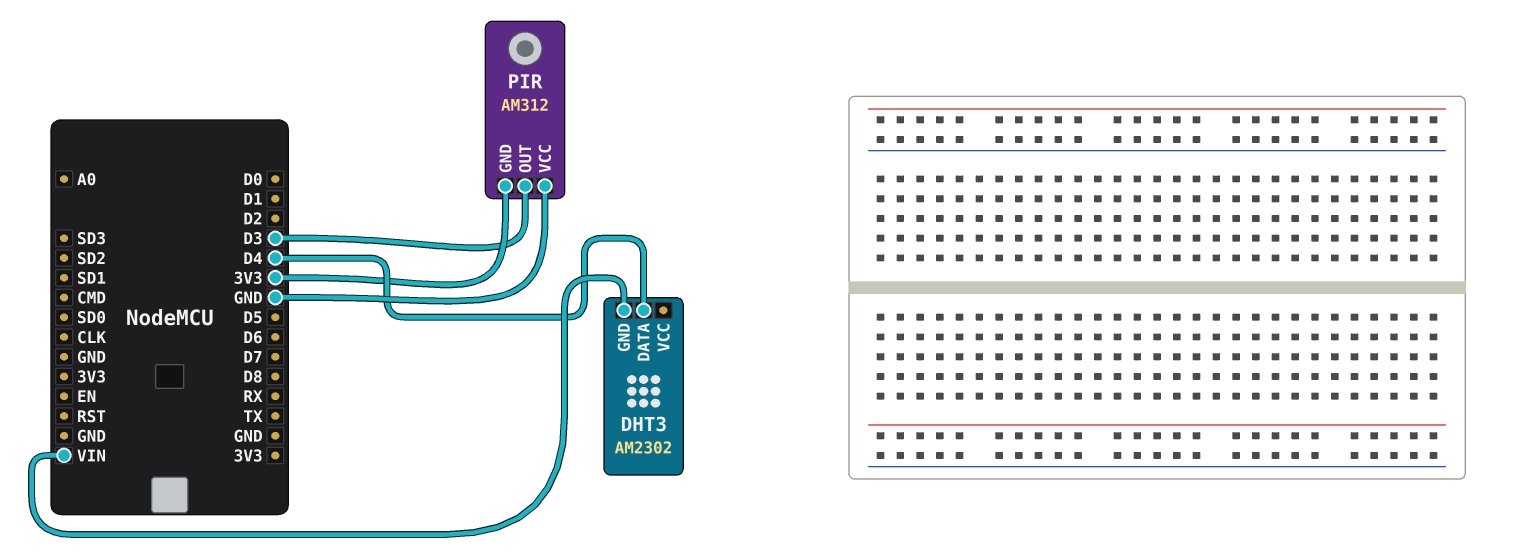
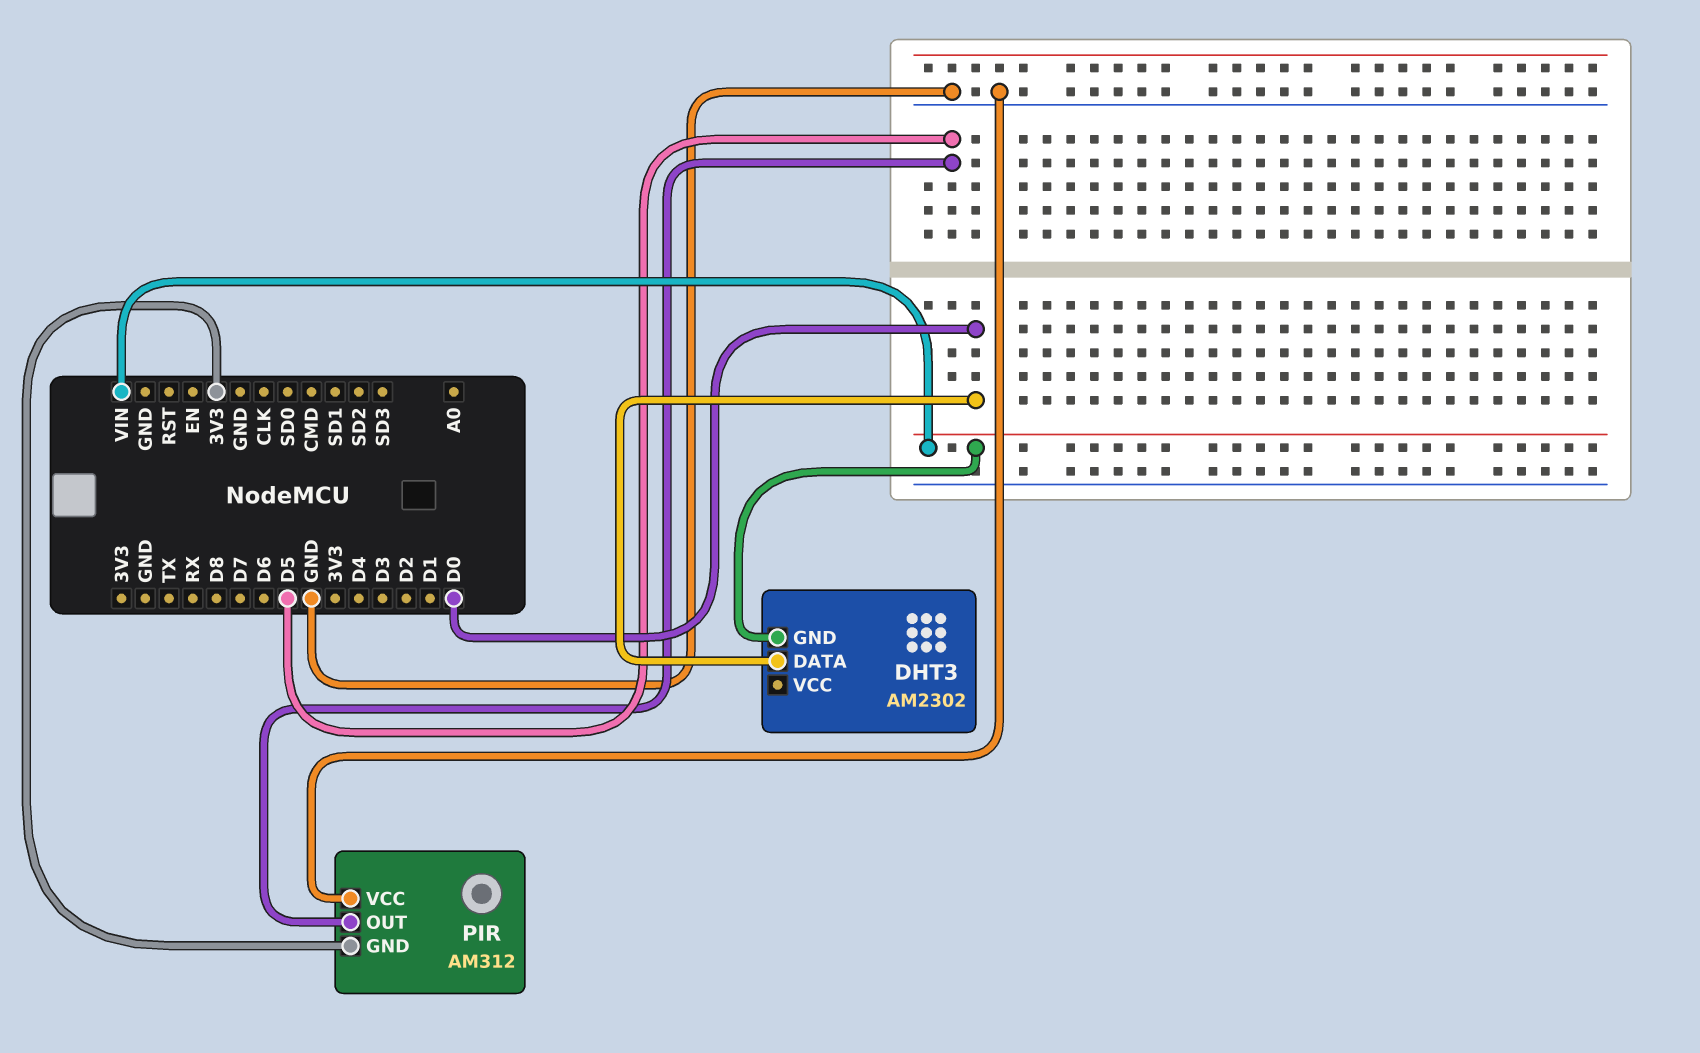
DHT3 pin DATA: D4 -> D0
PIR pin OUT: D3 -> D5

